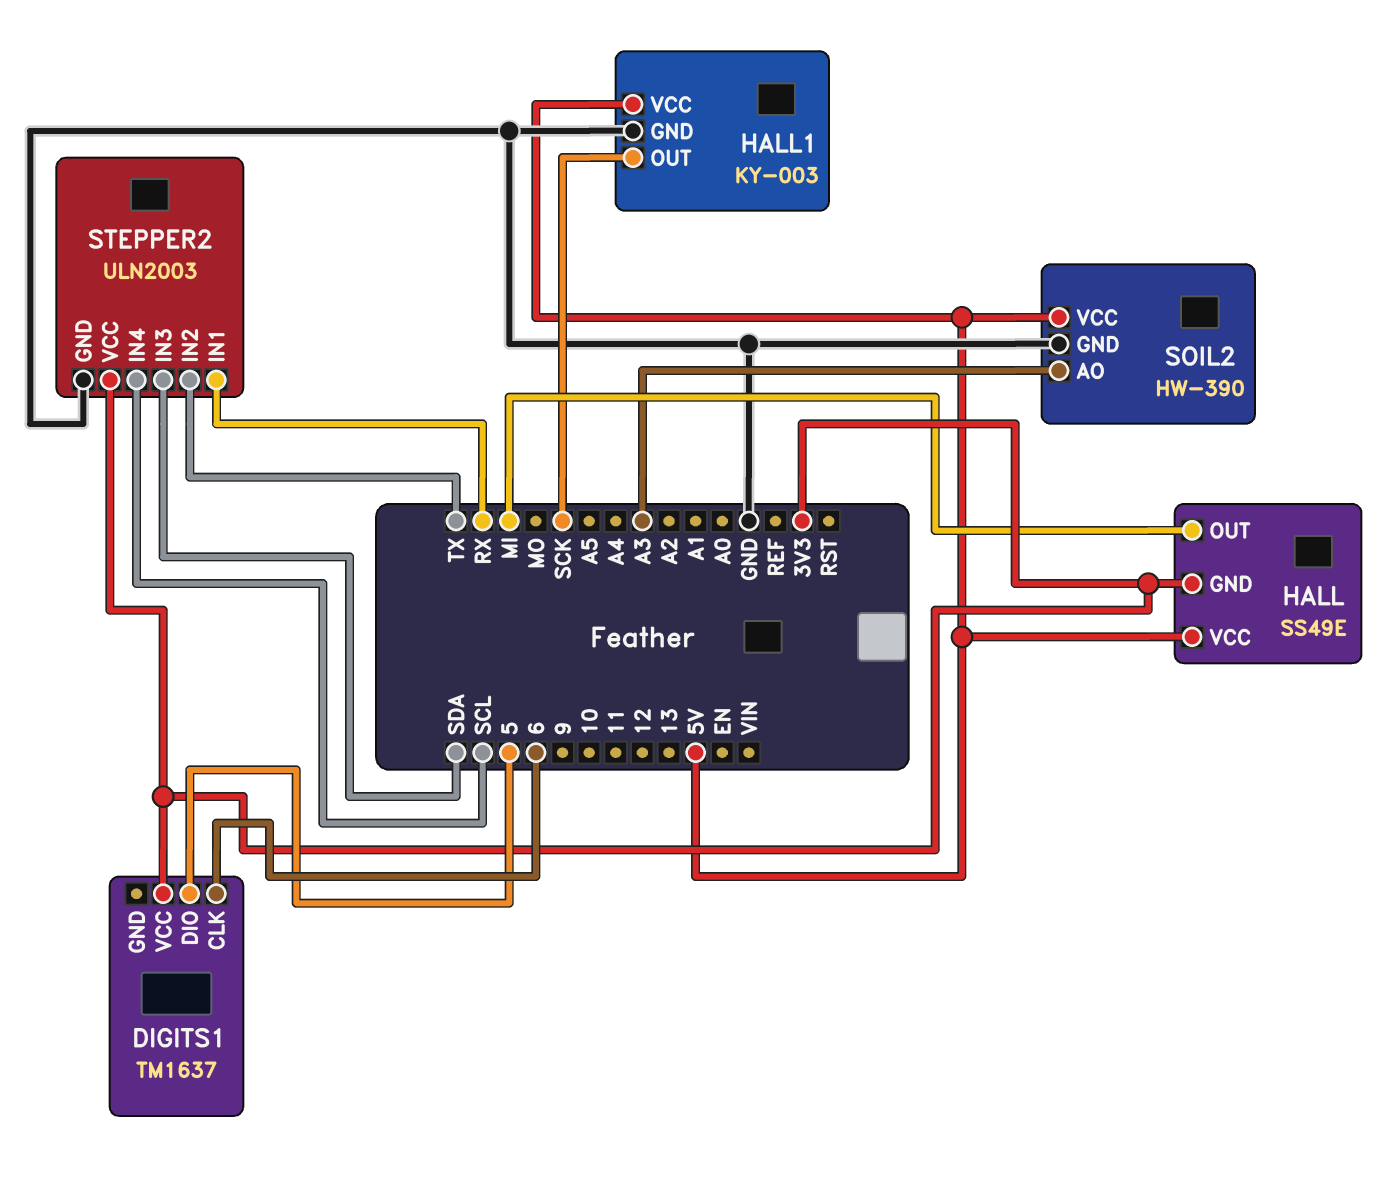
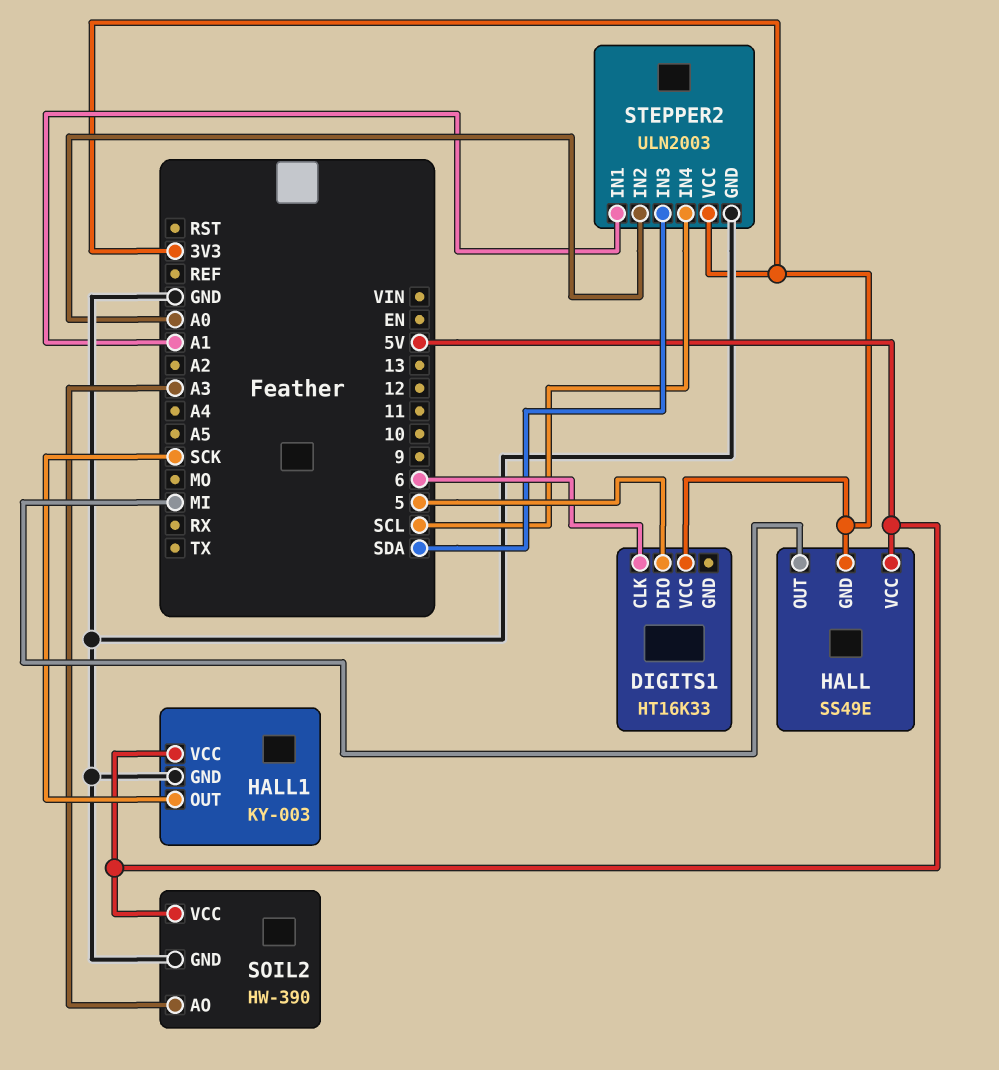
DIGITS1: TM1637 -> HT16K33
STEPPER2 pin IN1: RX -> A1
STEPPER2 pin IN2: TX -> A0

